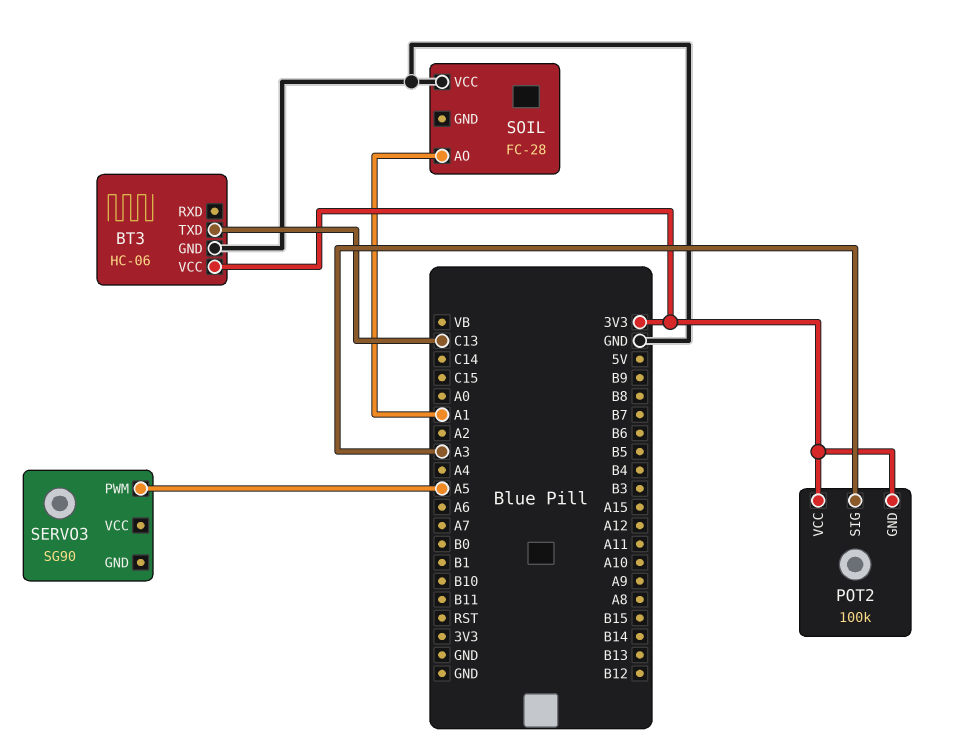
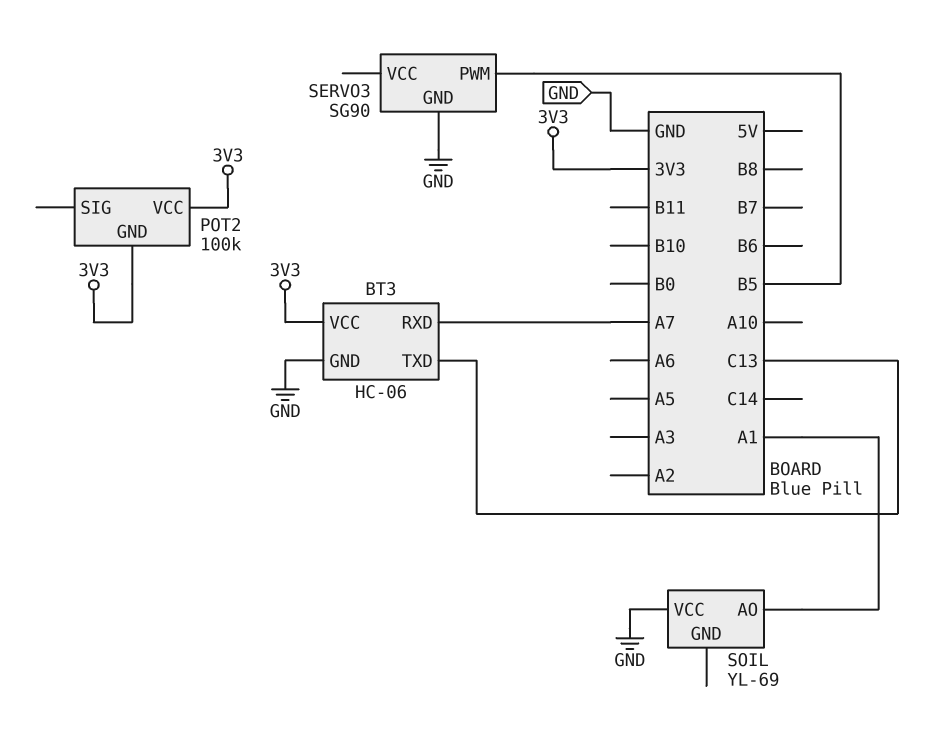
BT3 pin RXD: none -> A7
POT2 pin SIG: A3 -> none
SERVO3 pin GND: none -> GND
SERVO3 pin PWM: A5 -> B5
SOIL: FC-28 -> YL-69

